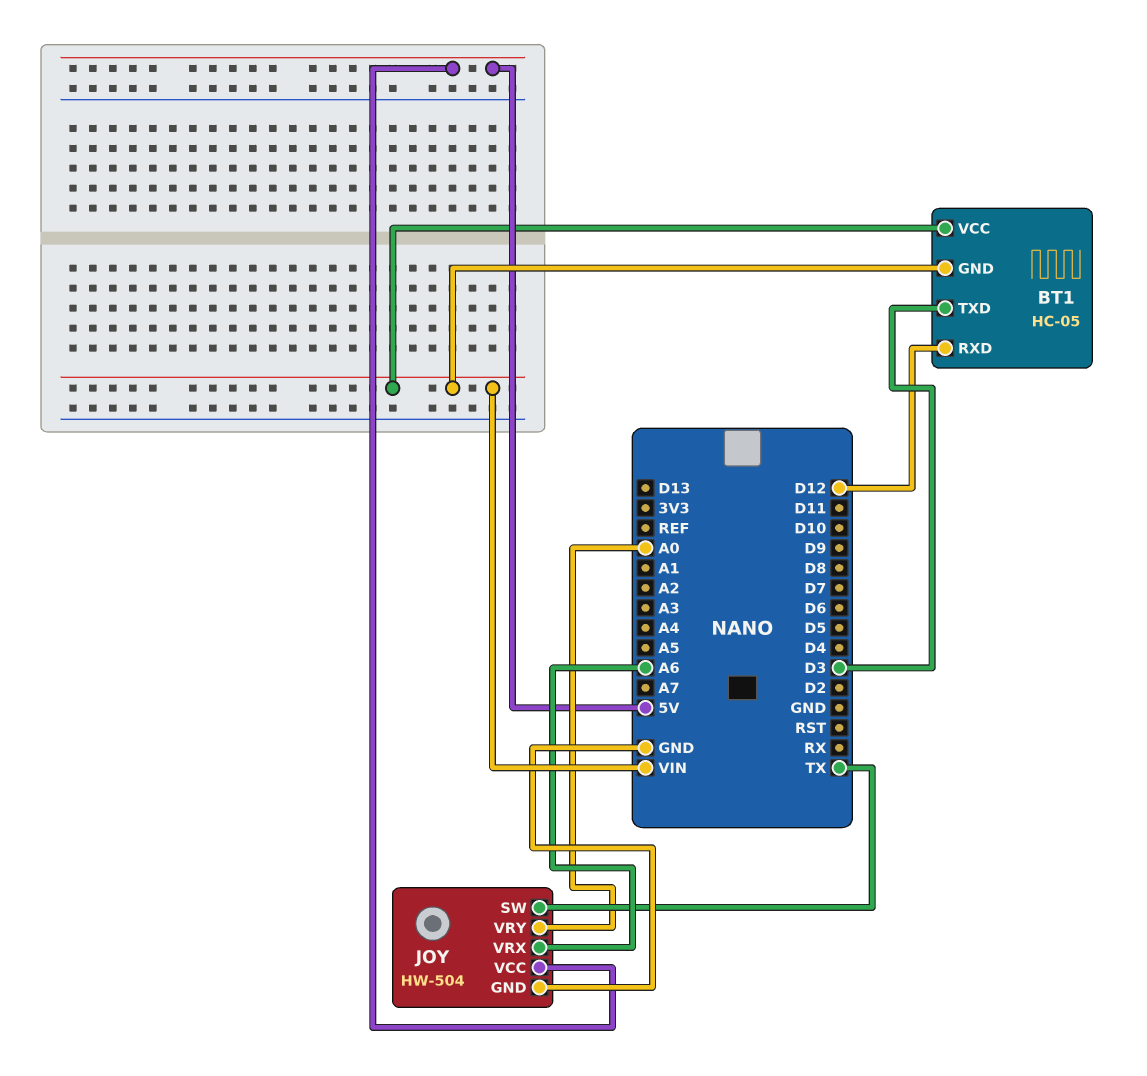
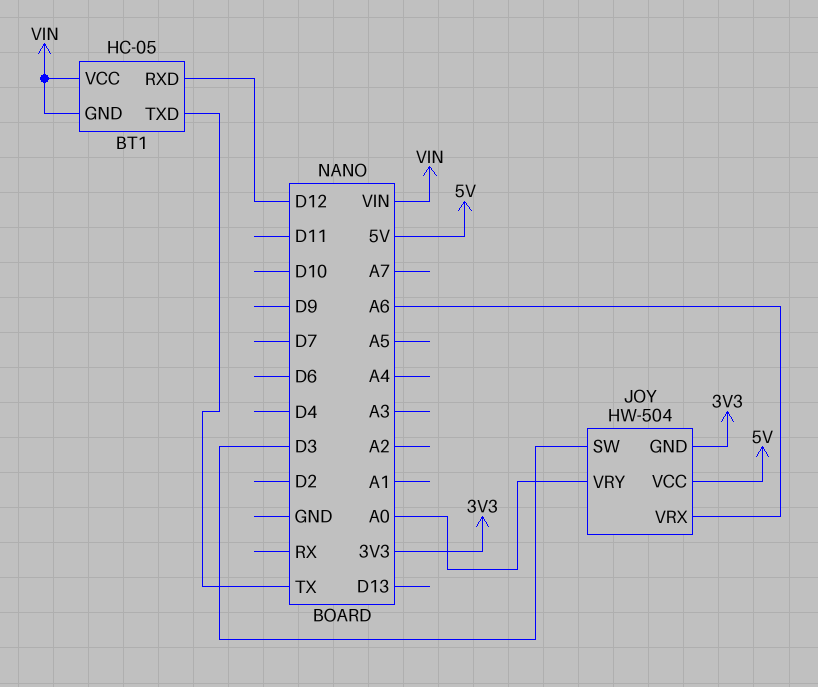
BT1 pin TXD: D3 -> TX
JOY pin GND: GND -> 3V3
JOY pin SW: TX -> D3

